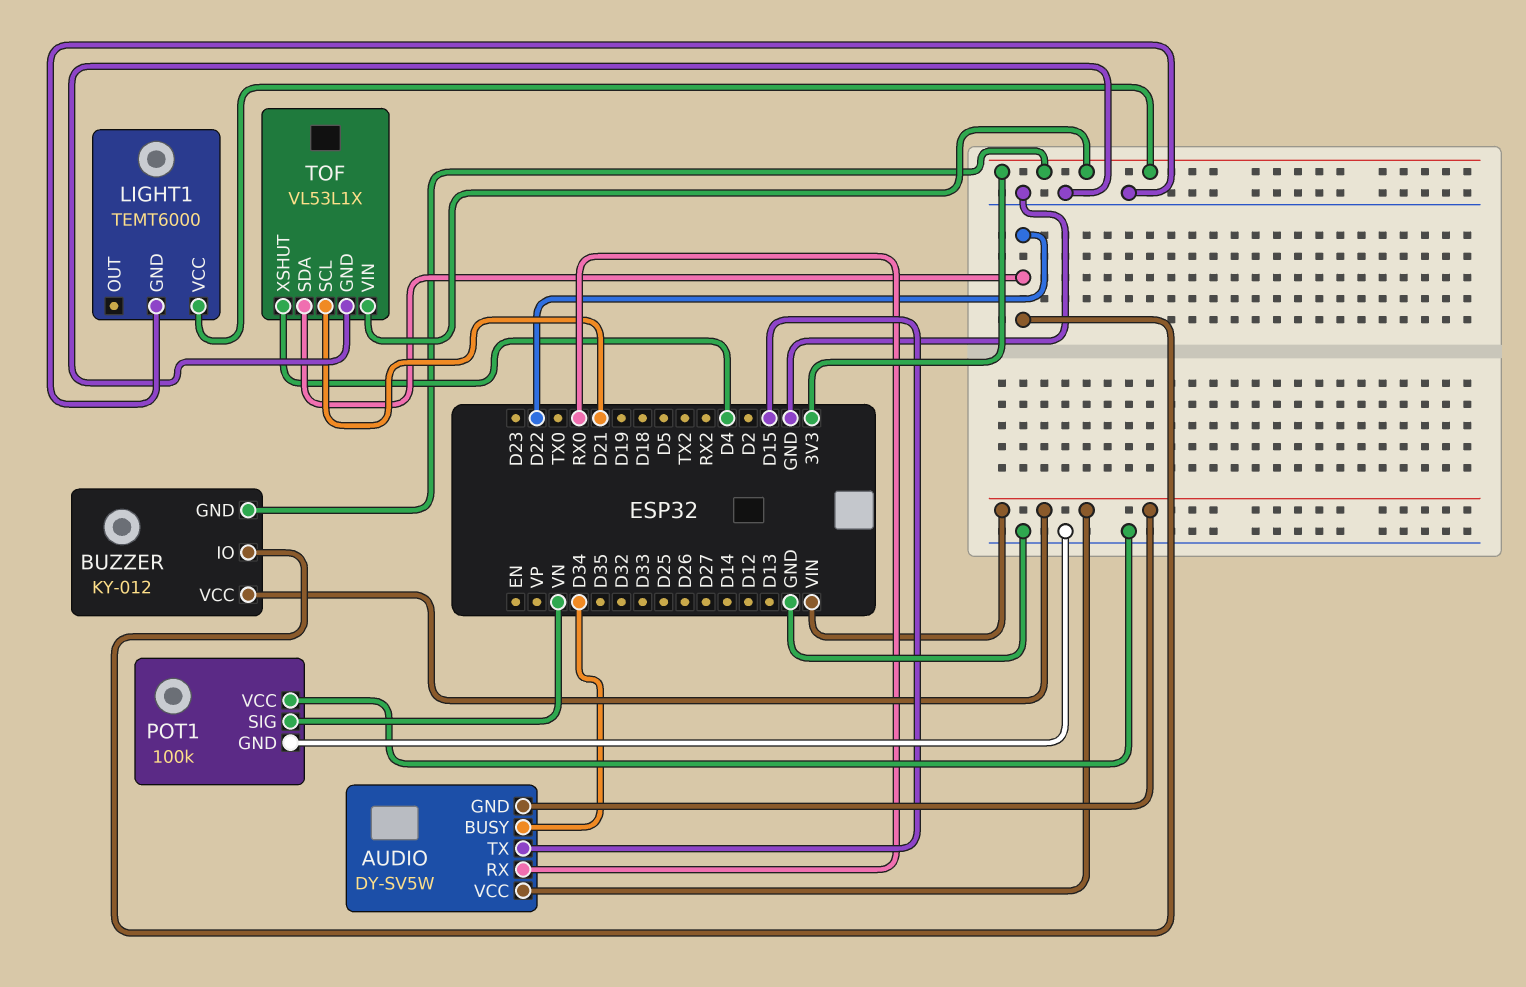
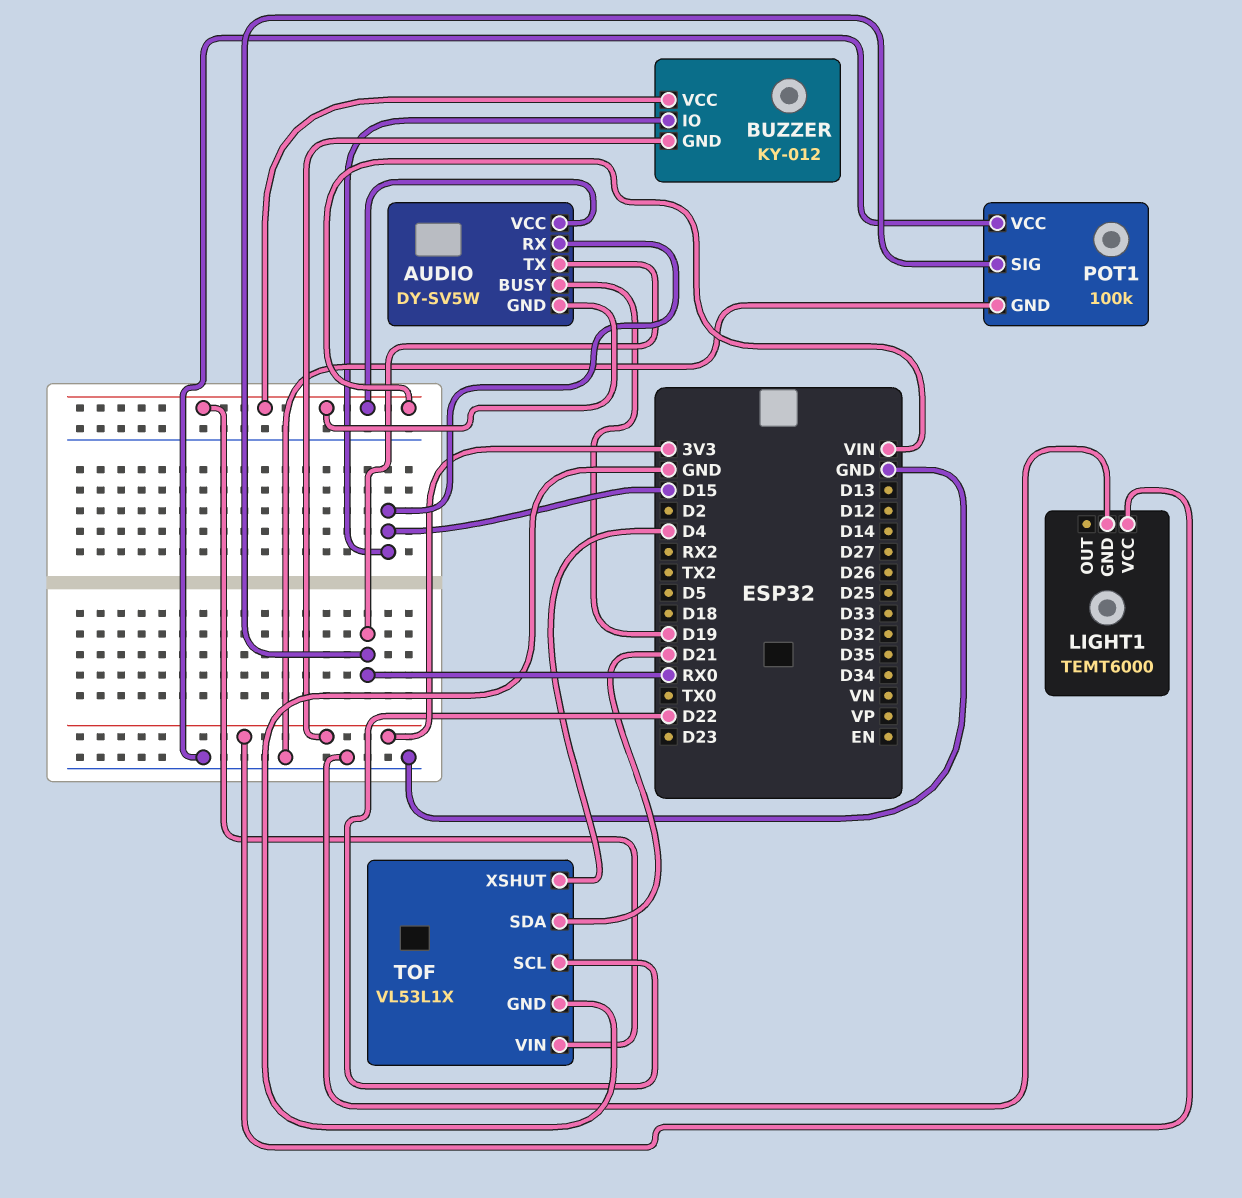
AUDIO pin BUSY: D34 -> D19
AUDIO pin RX: RX0 -> D15
AUDIO pin TX: D15 -> RX0
BUZZER pin IO: D22 -> D15
POT1 pin SIG: VN -> RX0
TOF pin SCL: D21 -> D22
TOF pin SDA: D22 -> D21
TOF pin VIN: 3V3 -> VIN

